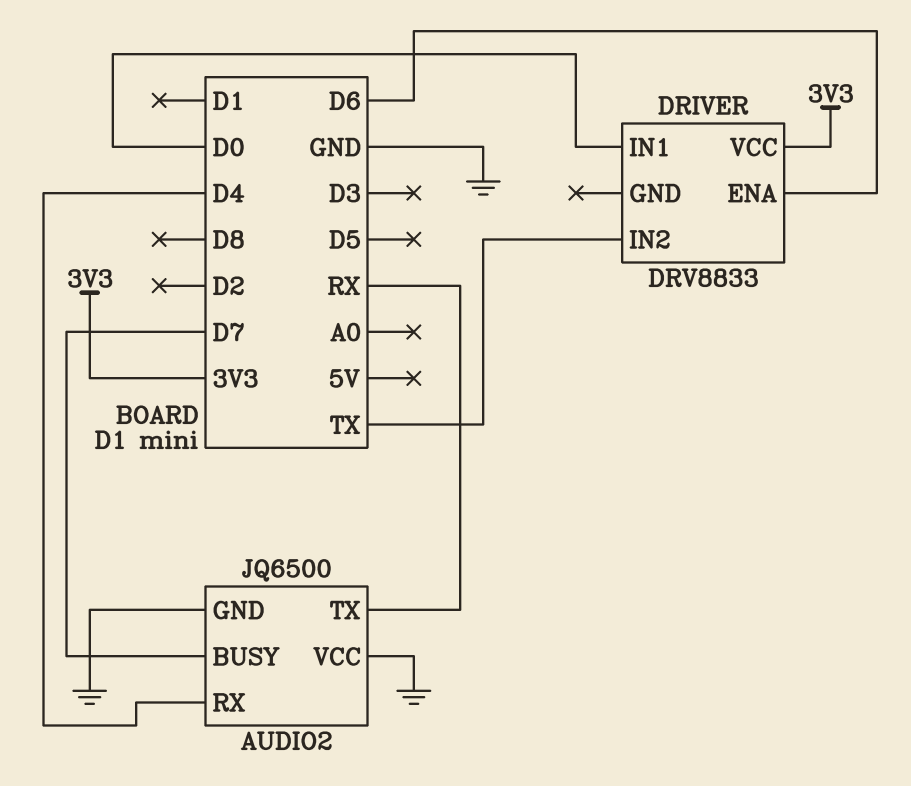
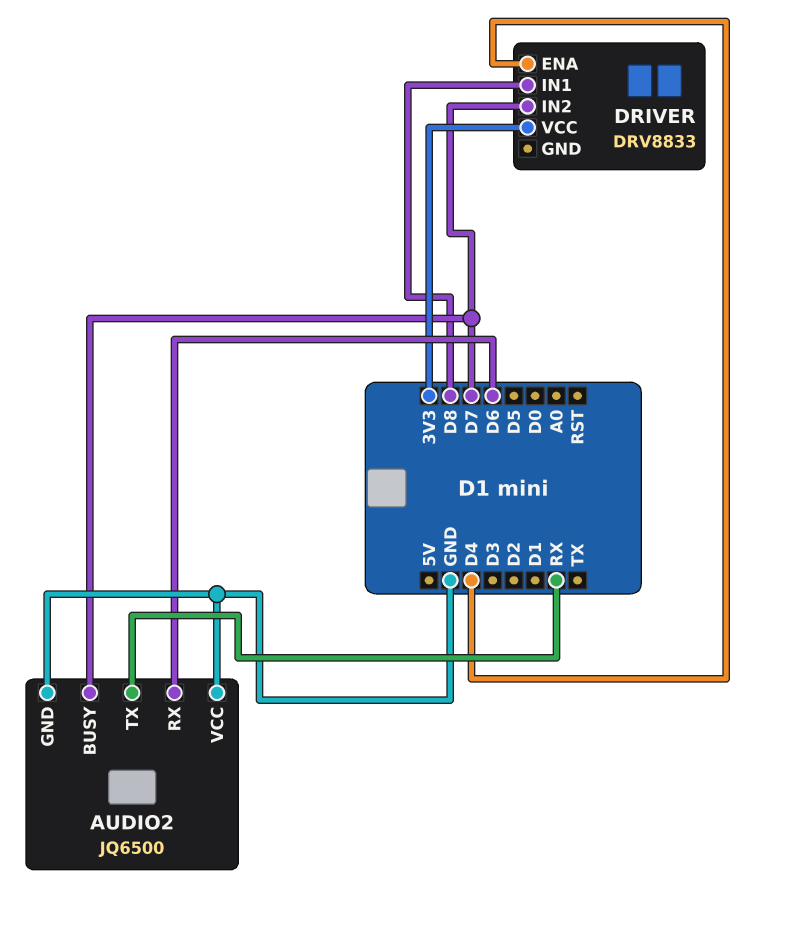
AUDIO2 pin RX: D4 -> D6
DRIVER pin ENA: D6 -> D4
DRIVER pin IN1: D0 -> D8
DRIVER pin IN2: TX -> D7

